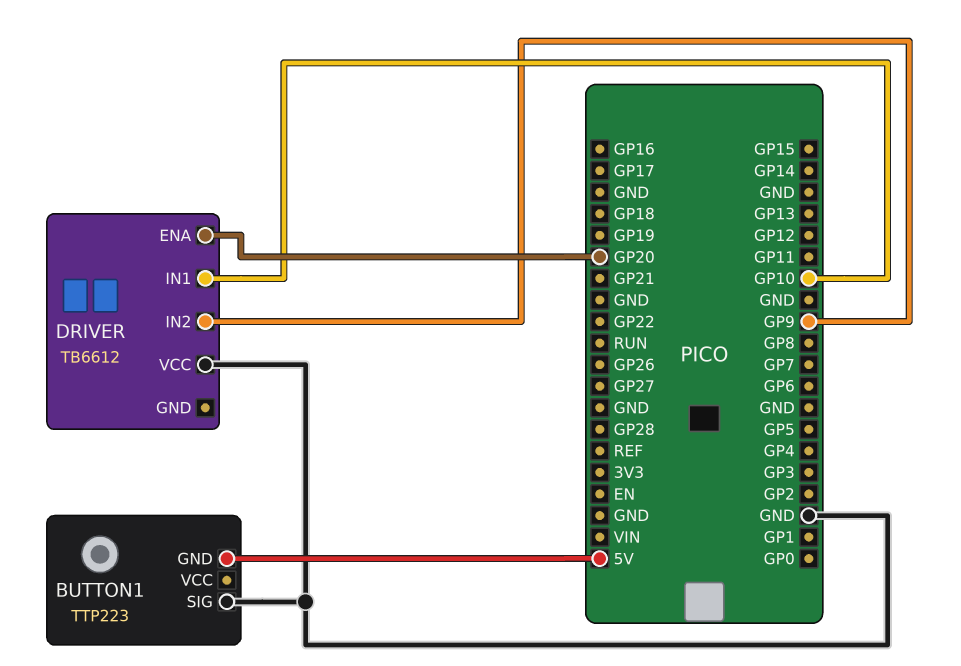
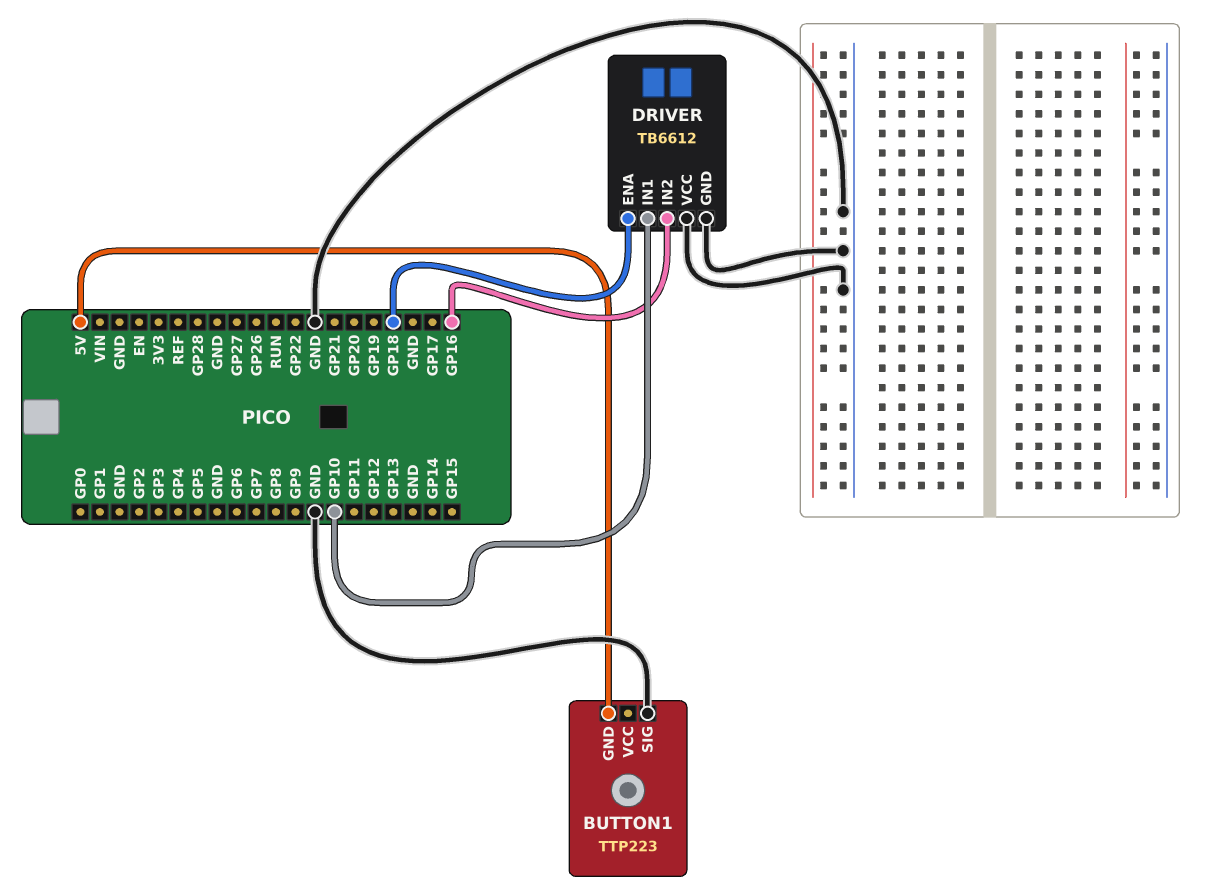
DRIVER pin ENA: GP20 -> GP18
DRIVER pin GND: none -> GND
DRIVER pin IN2: GP9 -> GP16

